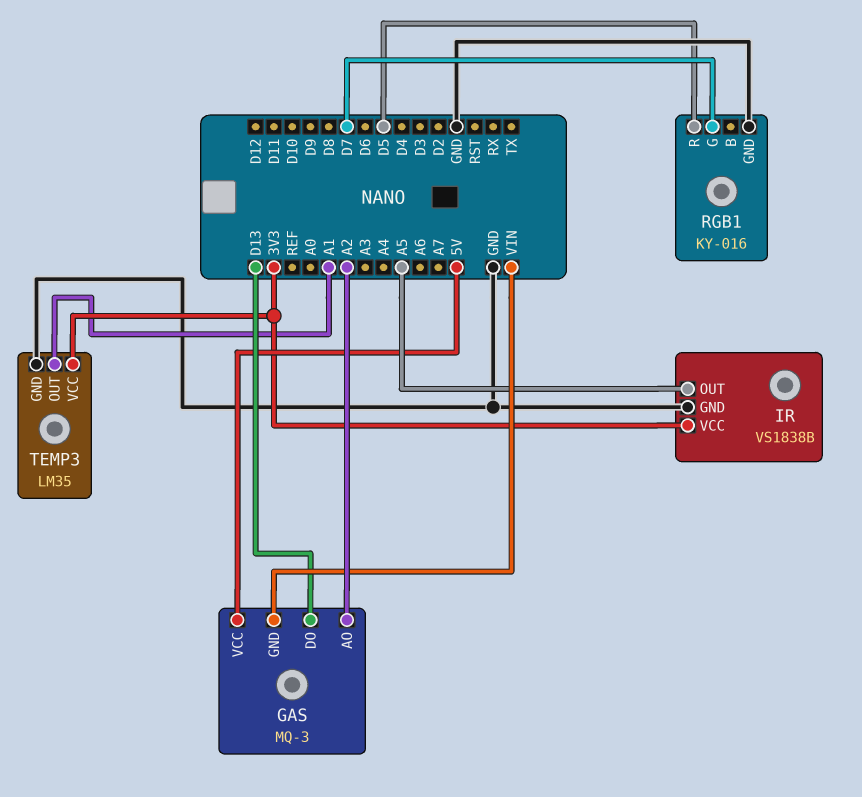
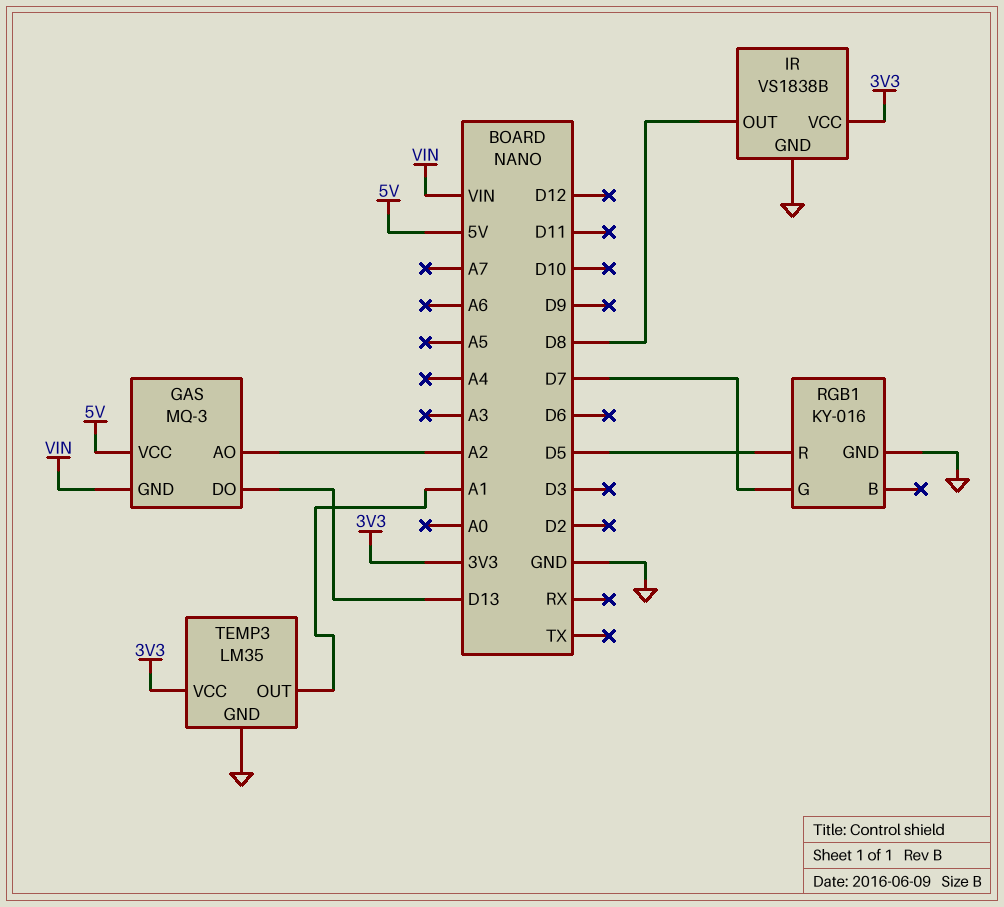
IR pin OUT: A5 -> D8

